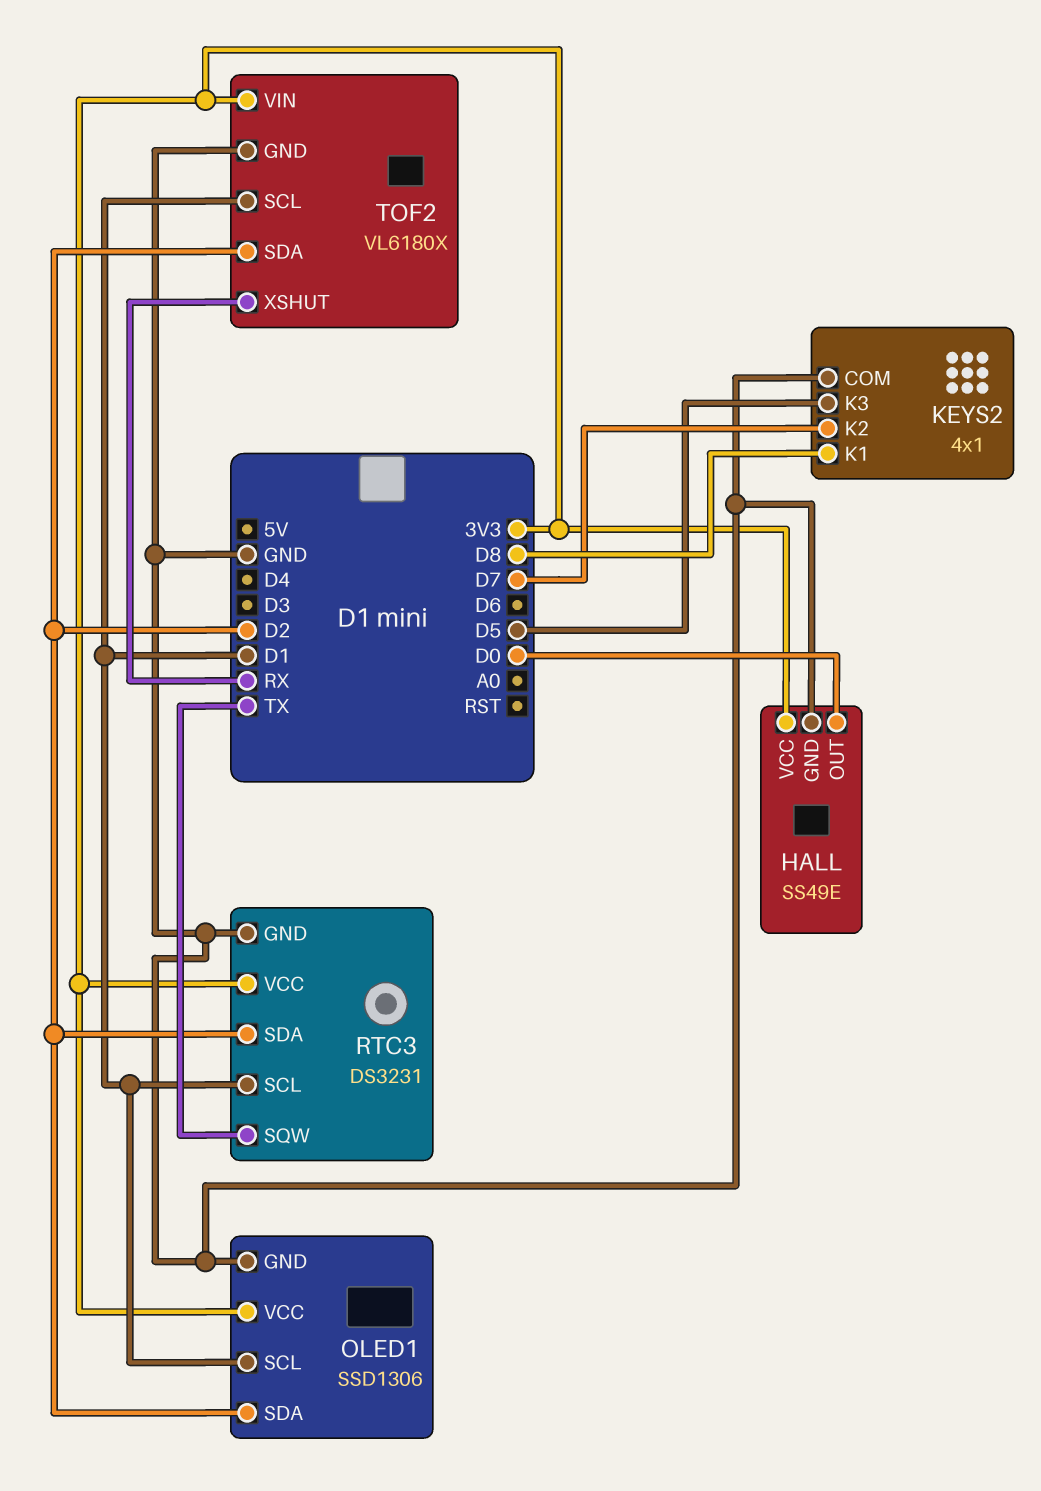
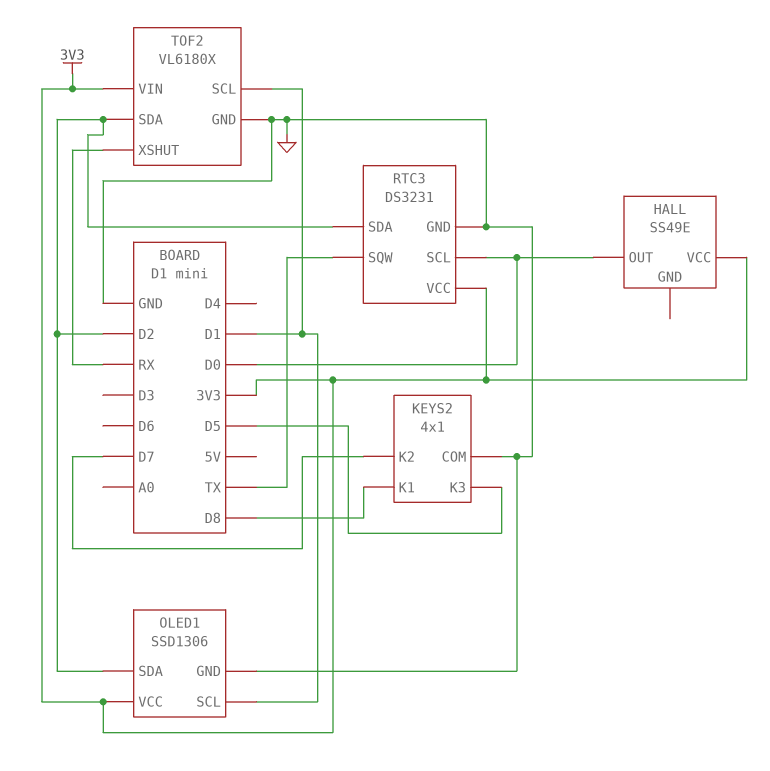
HALL pin GND: GND -> none
RTC3 pin SCL: D1 -> D0

